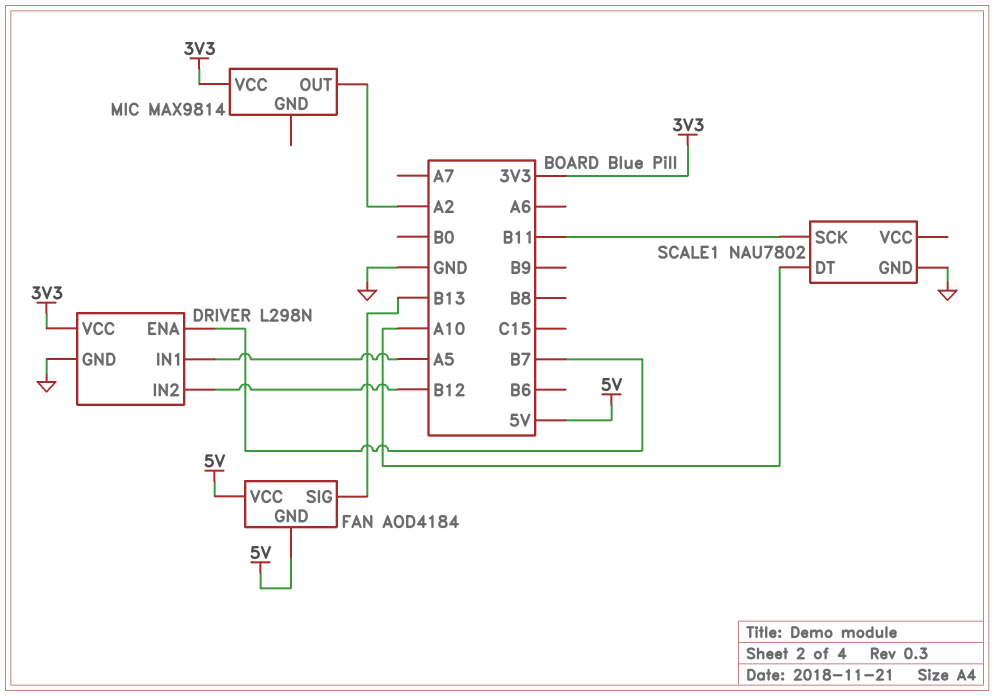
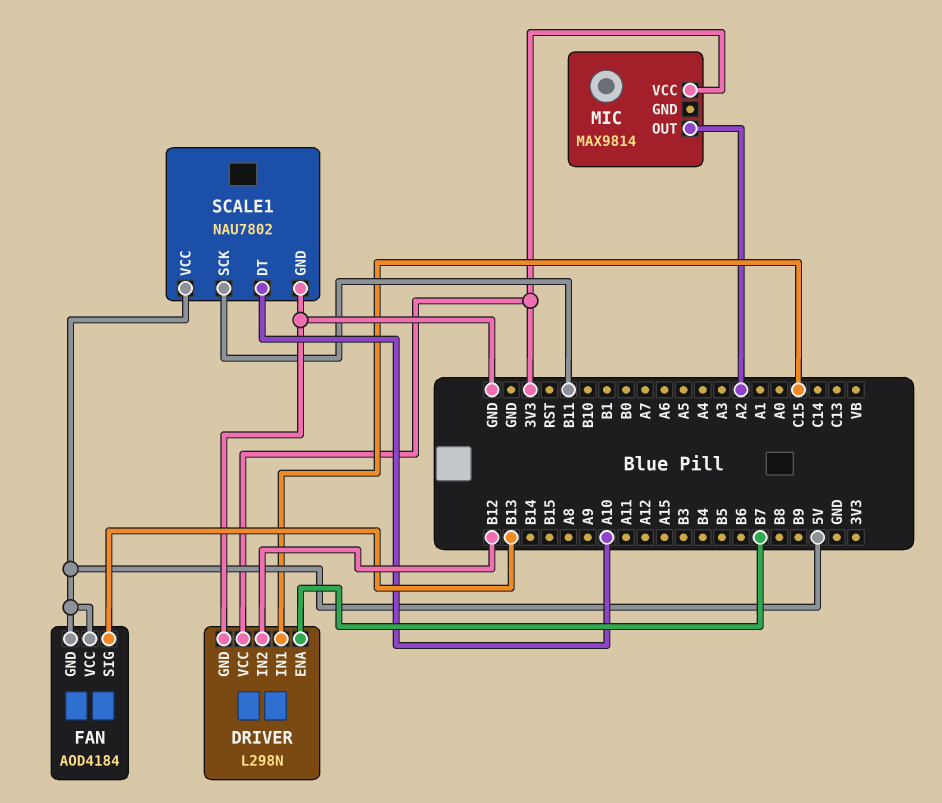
DRIVER pin IN1: A5 -> C15
SCALE1 pin VCC: none -> 5V

